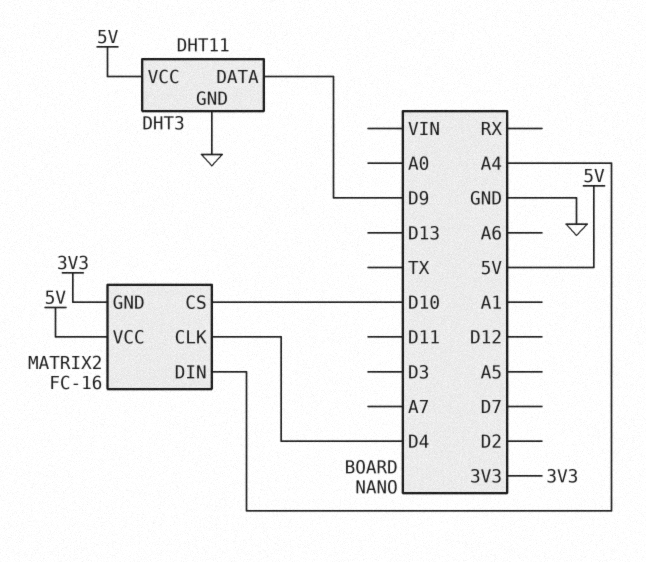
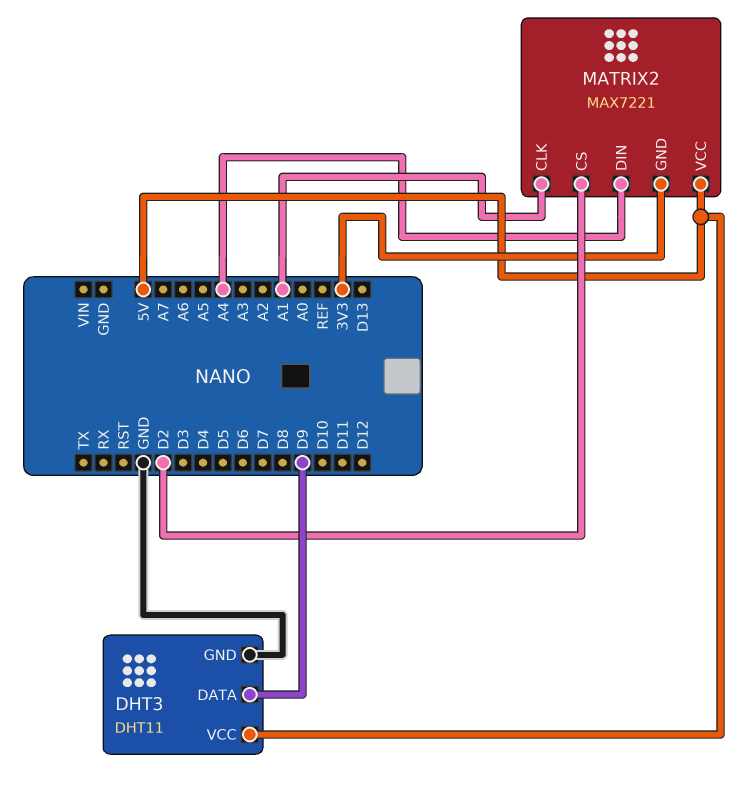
MATRIX2: FC-16 -> MAX7221
MATRIX2 pin CLK: D4 -> A1
MATRIX2 pin CS: D10 -> D2

